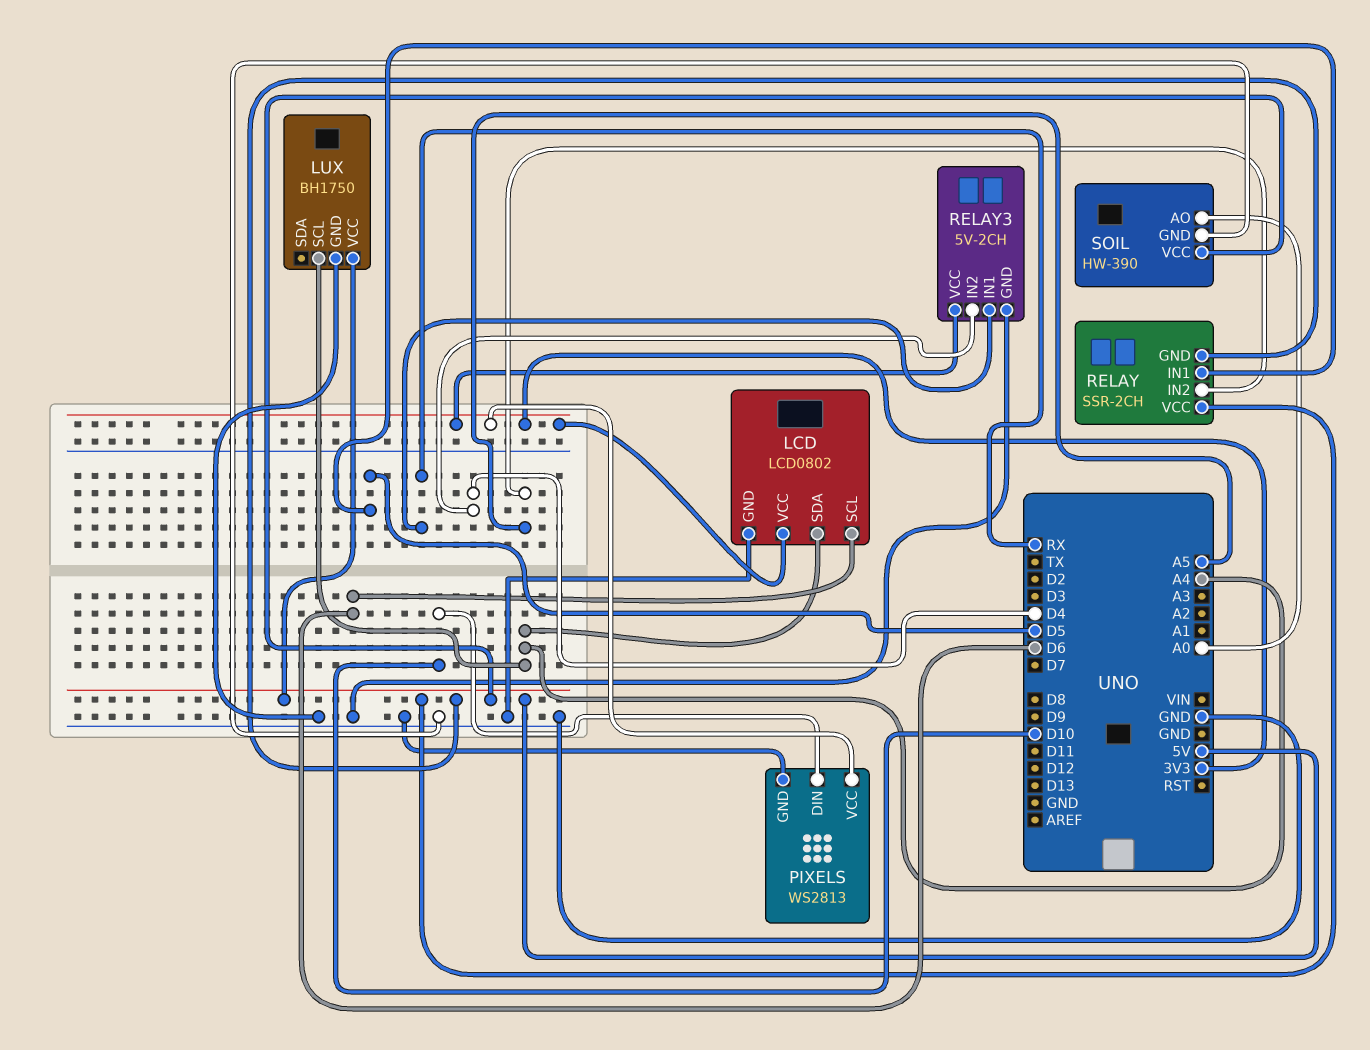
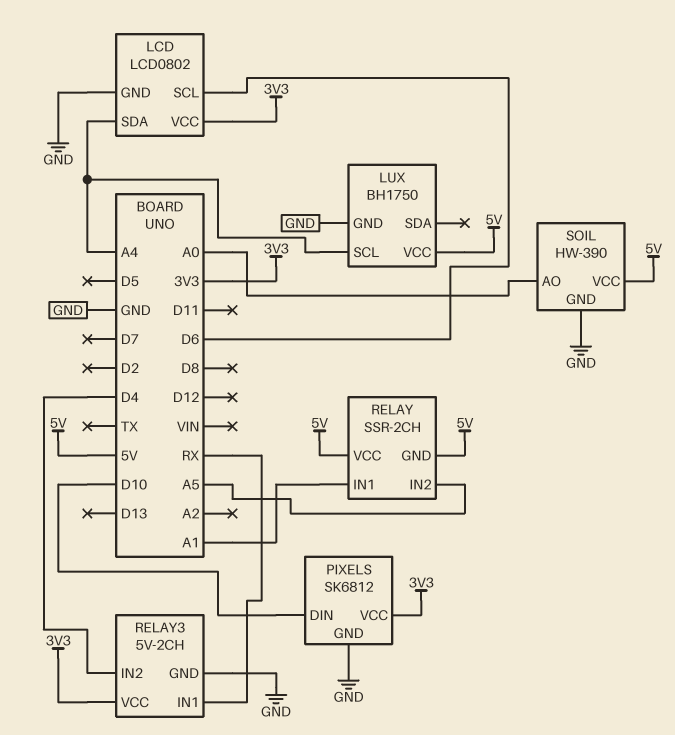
PIXELS: WS2813 -> SK6812
RELAY pin IN1: D5 -> A1

